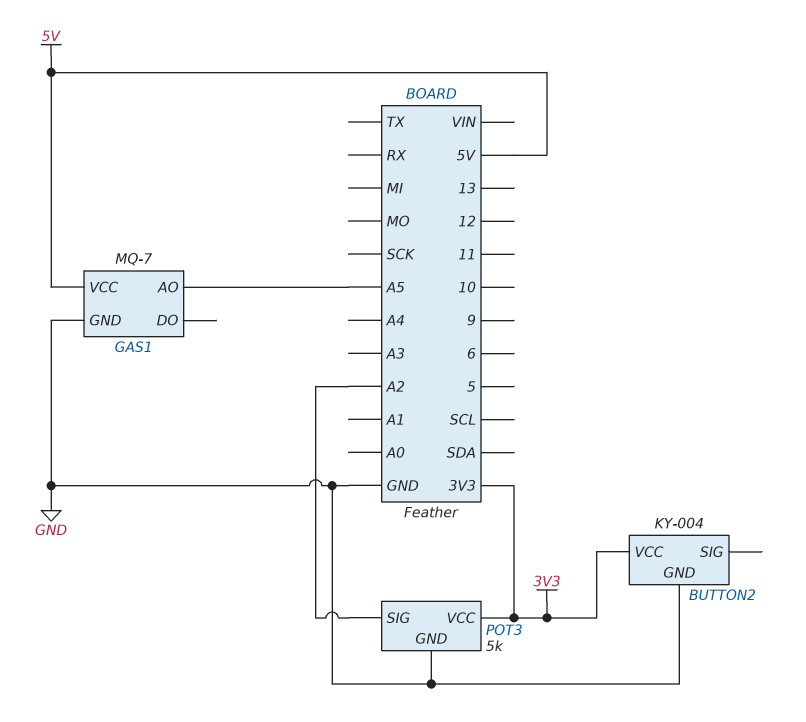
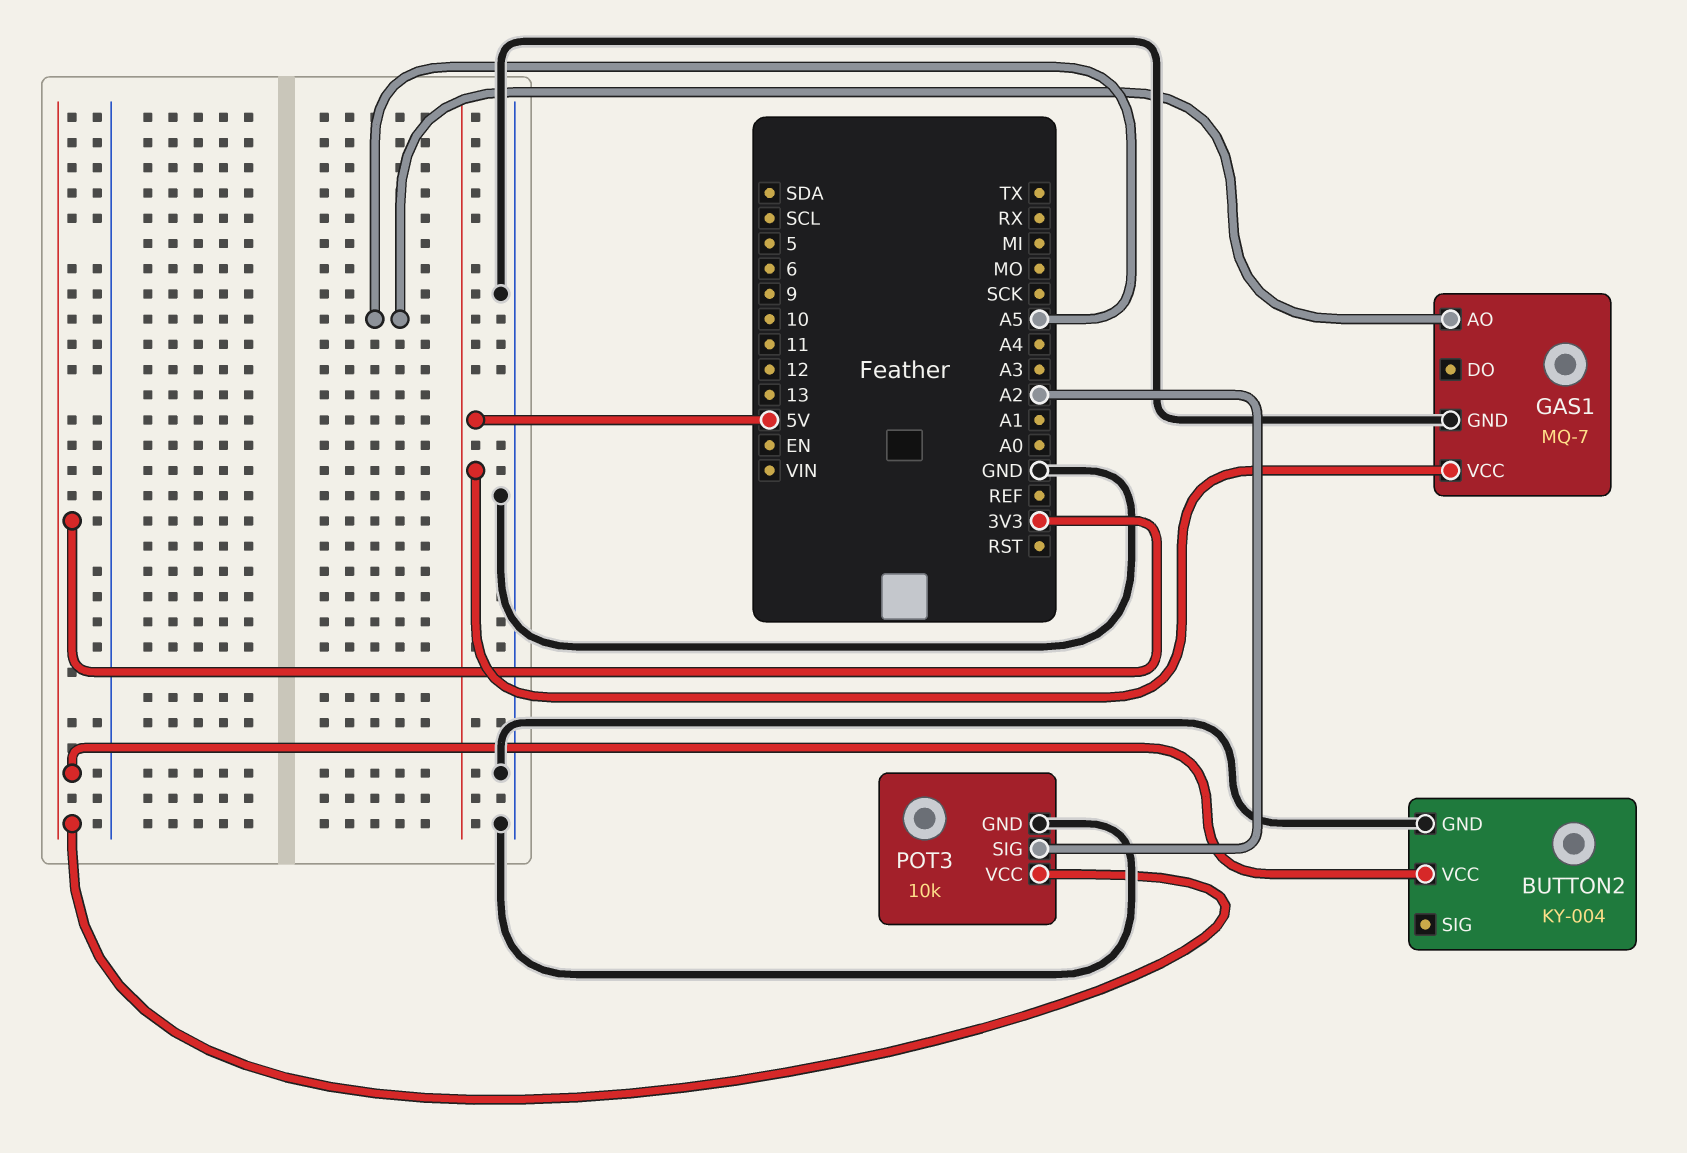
POT3: 5k -> 10k

